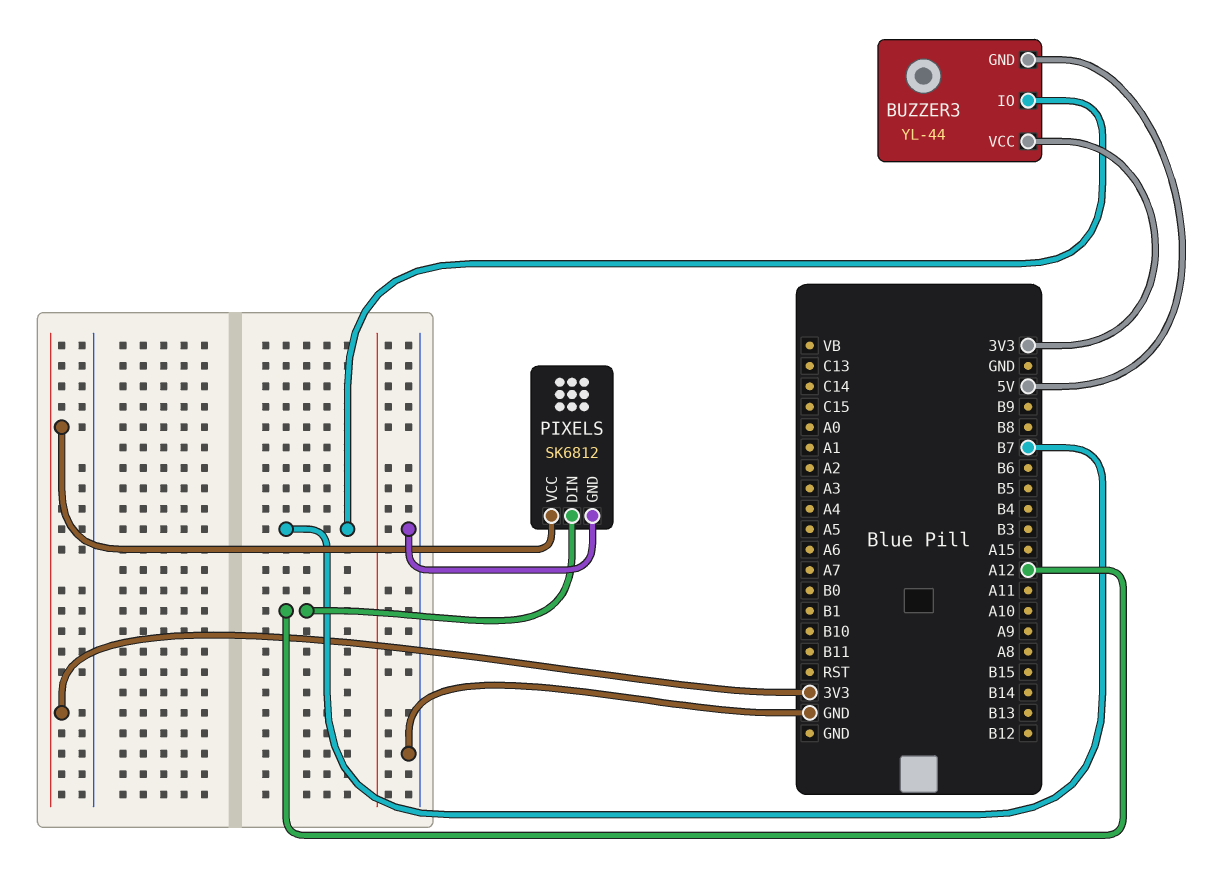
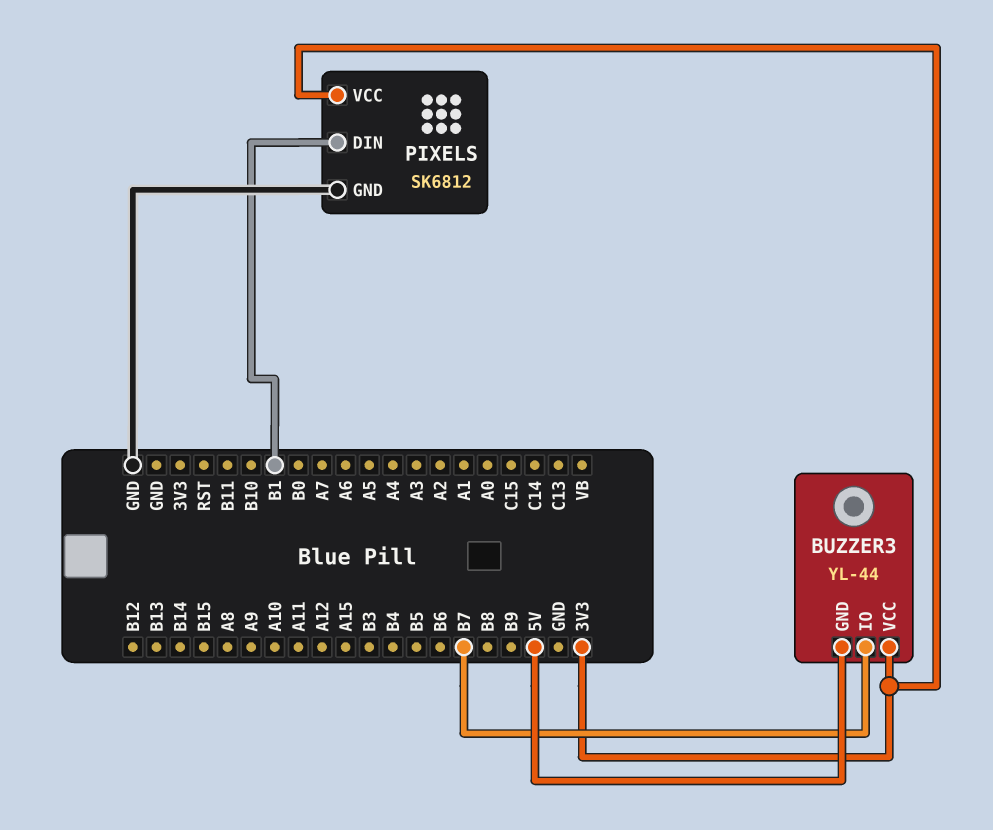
PIXELS pin DIN: A12 -> B1

